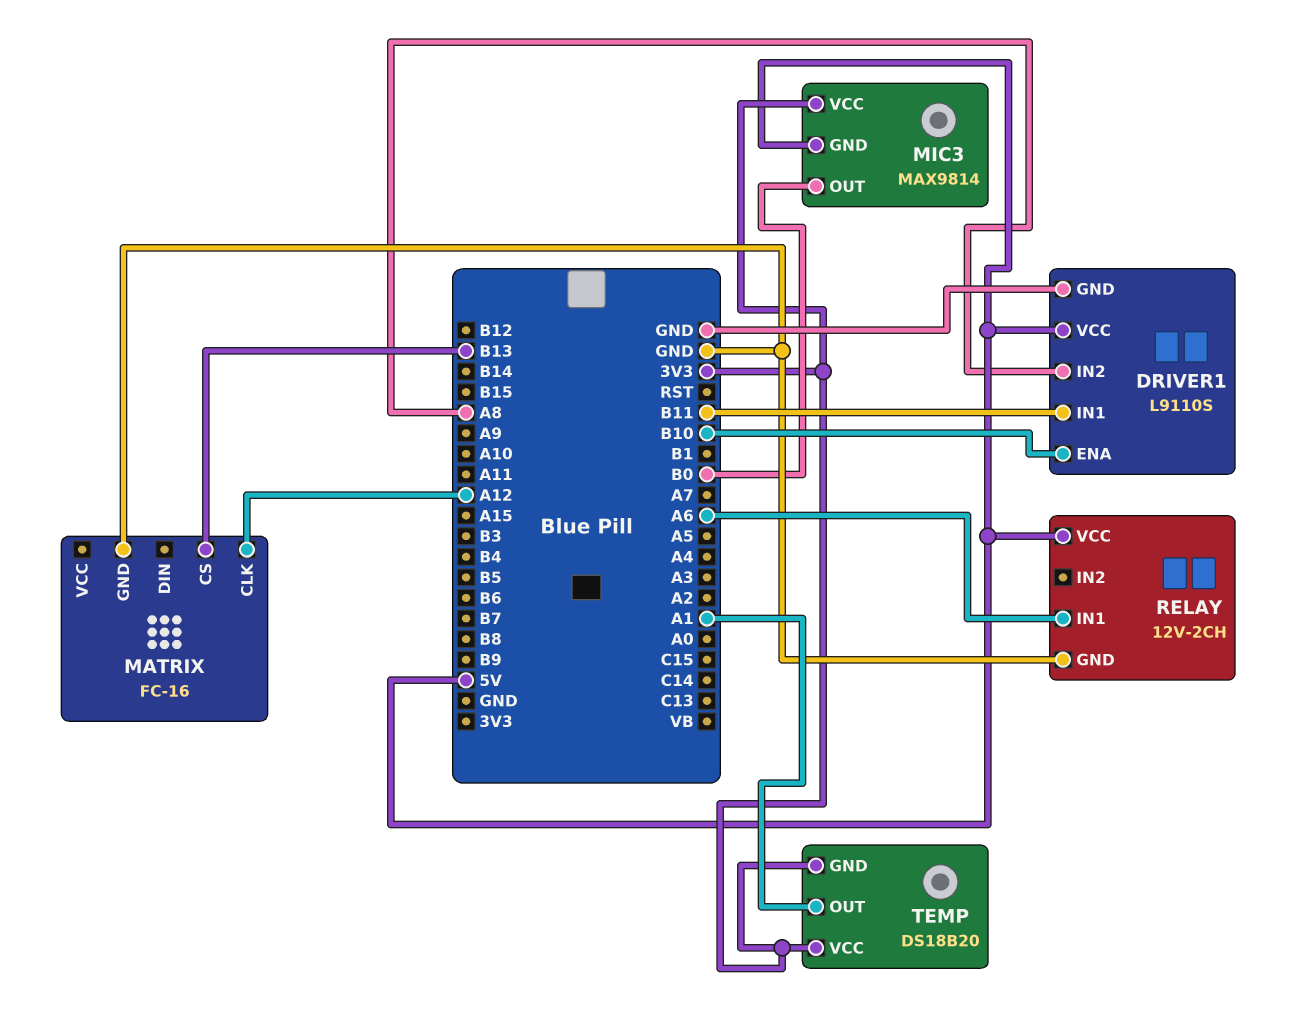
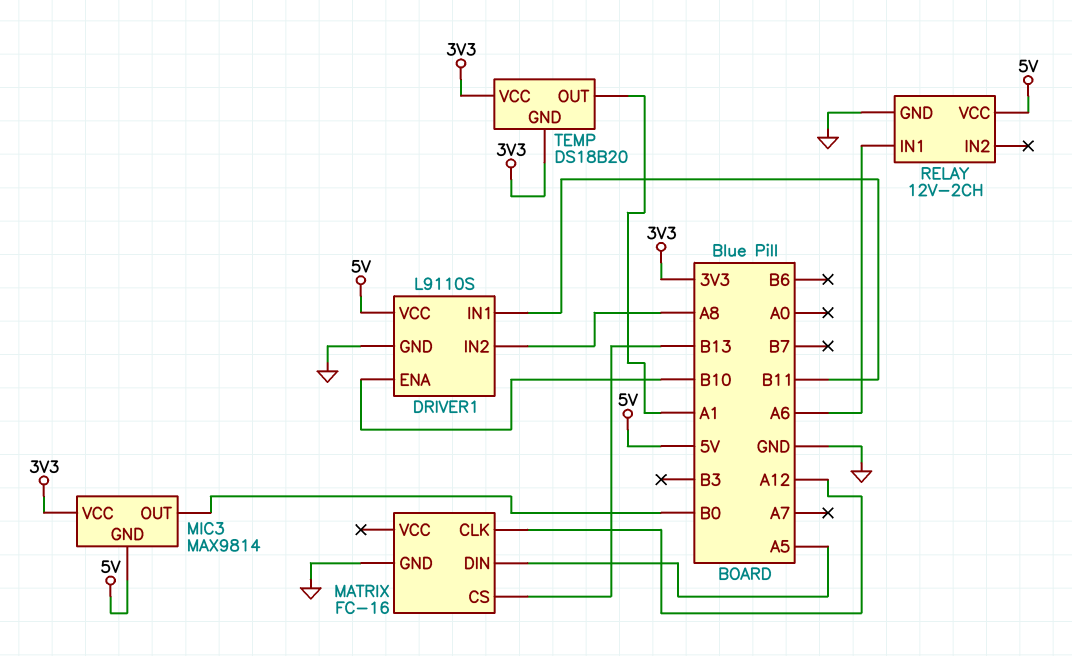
MATRIX pin DIN: none -> A5

